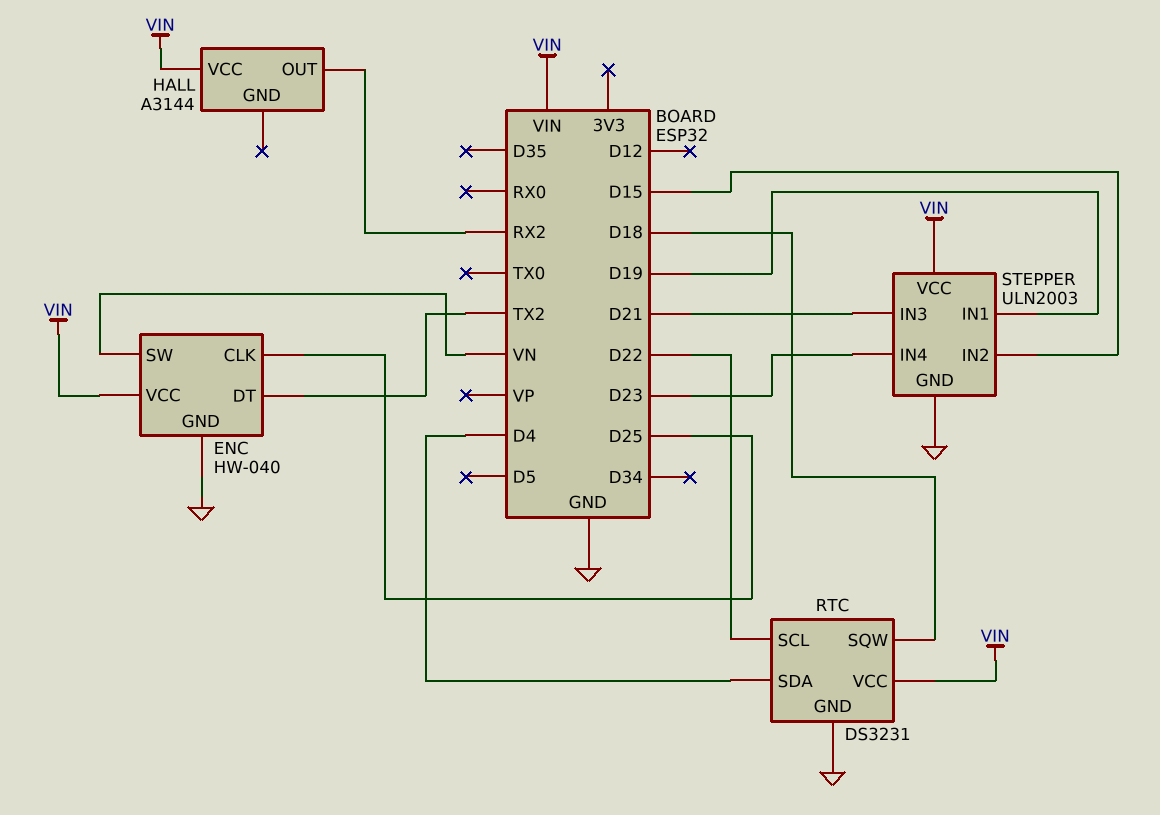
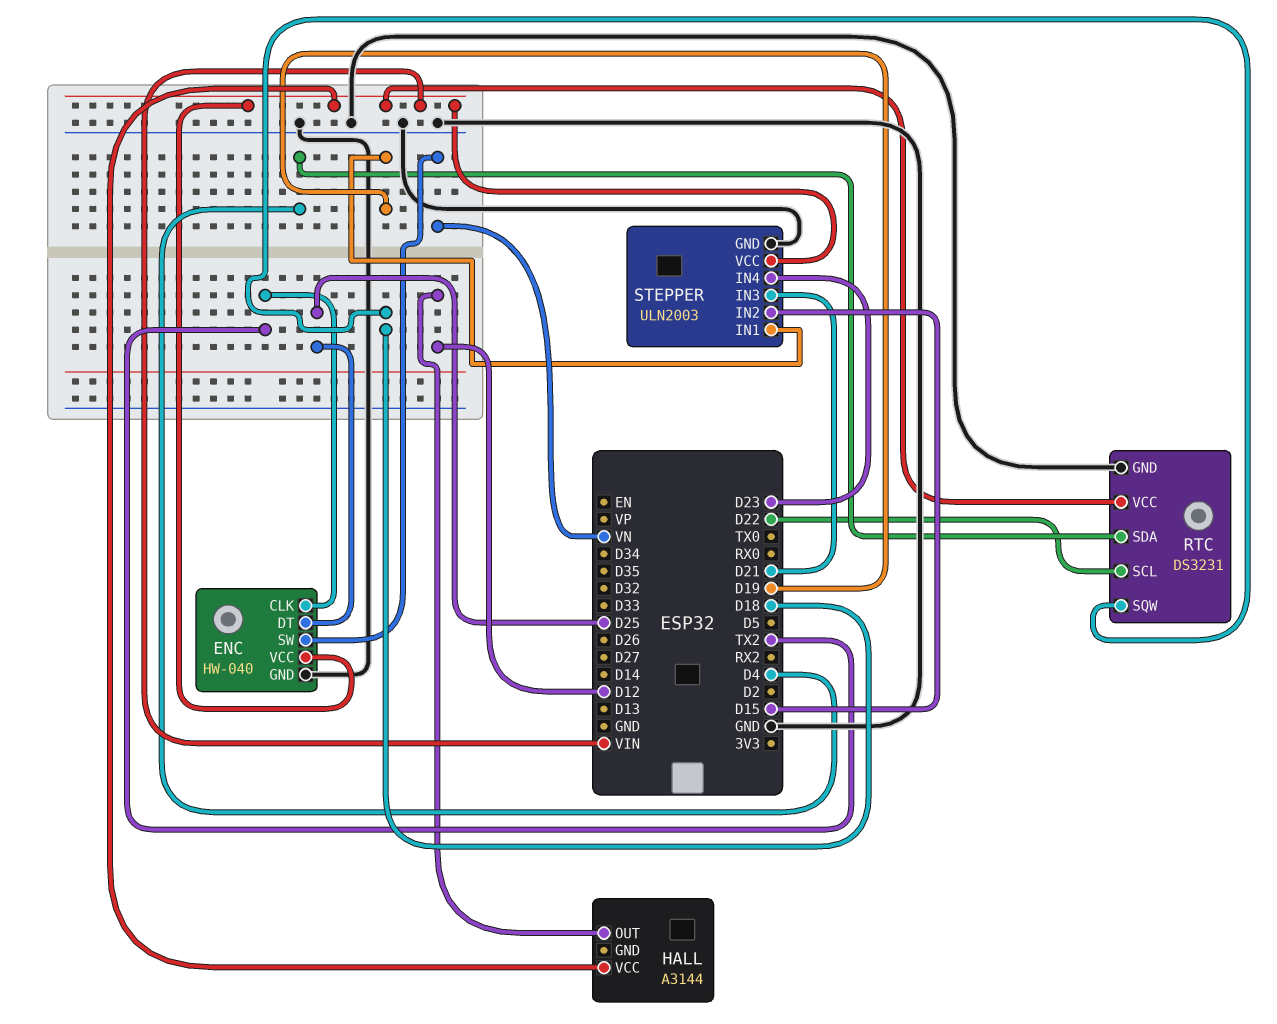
ENC pin CLK: D25 -> TX2
ENC pin DT: TX2 -> D25
HALL pin OUT: RX2 -> D12

